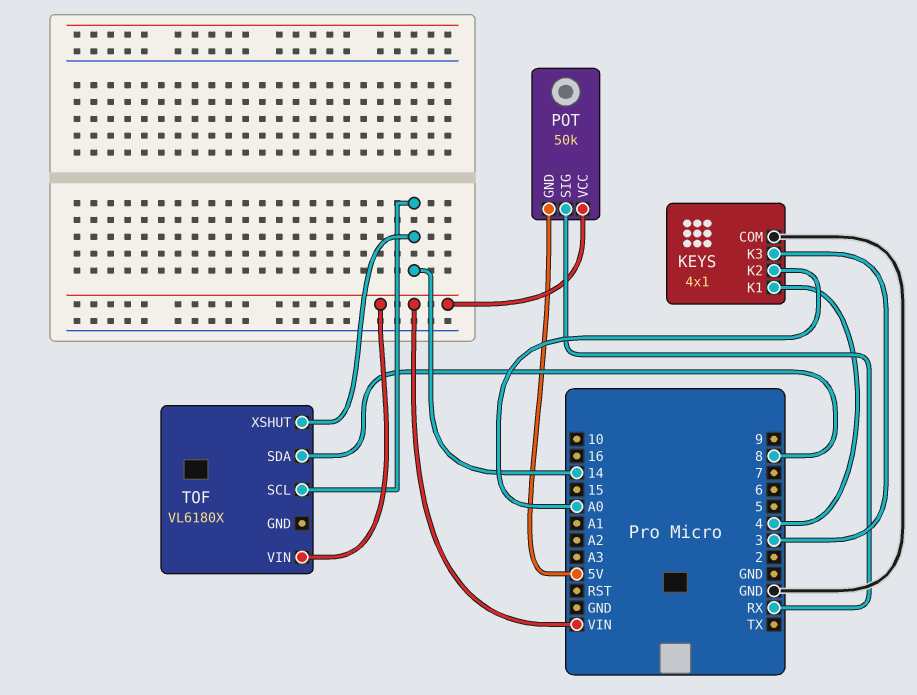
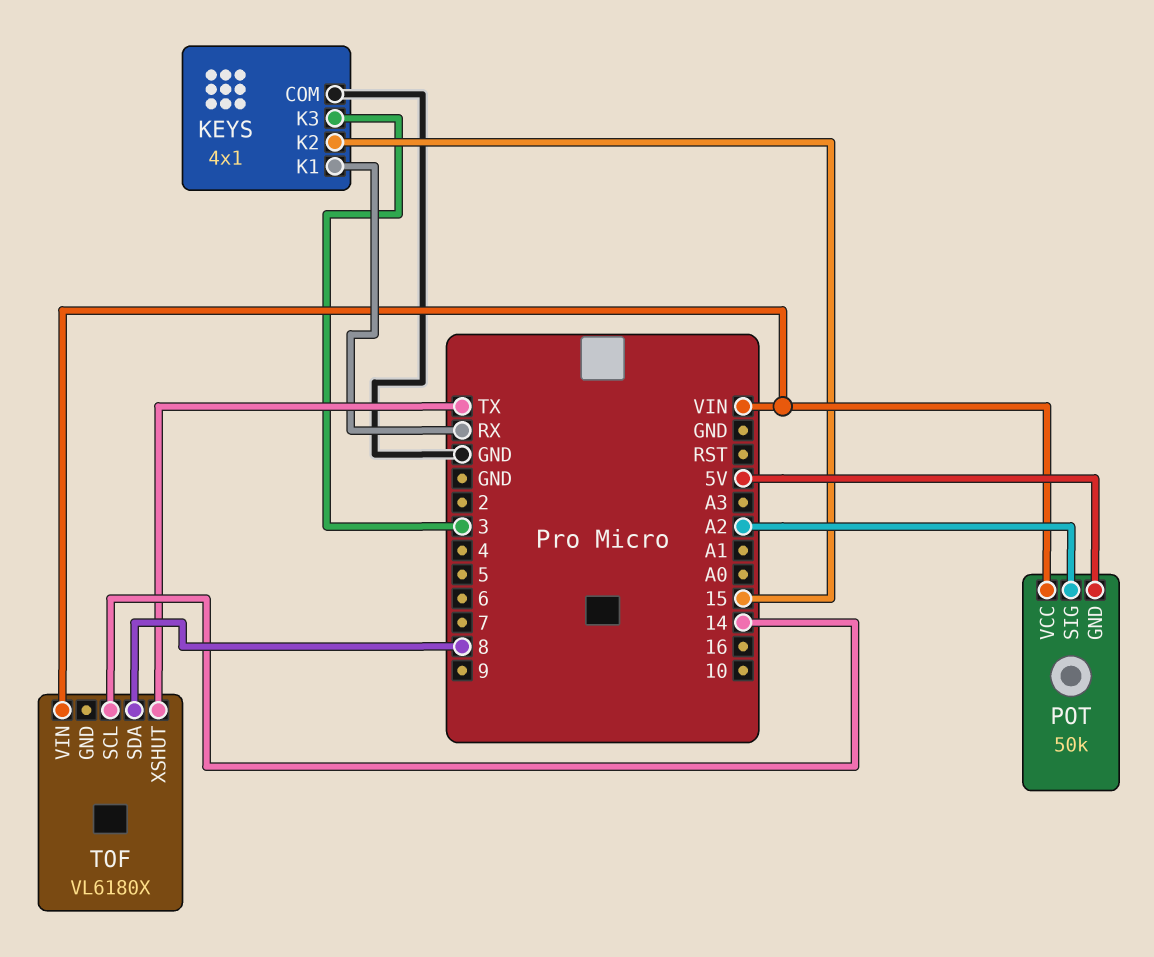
KEYS pin K1: 4 -> RX
KEYS pin K2: A0 -> 15
POT pin SIG: RX -> A2
TOF pin XSHUT: 14 -> TX

